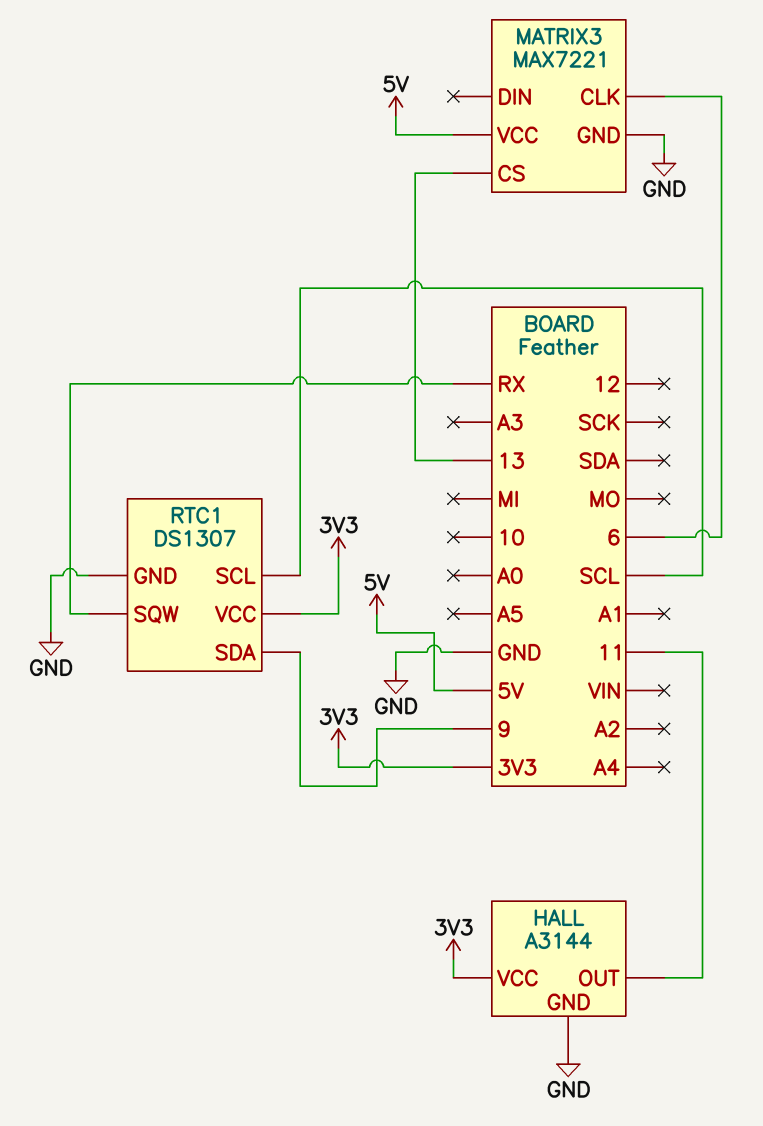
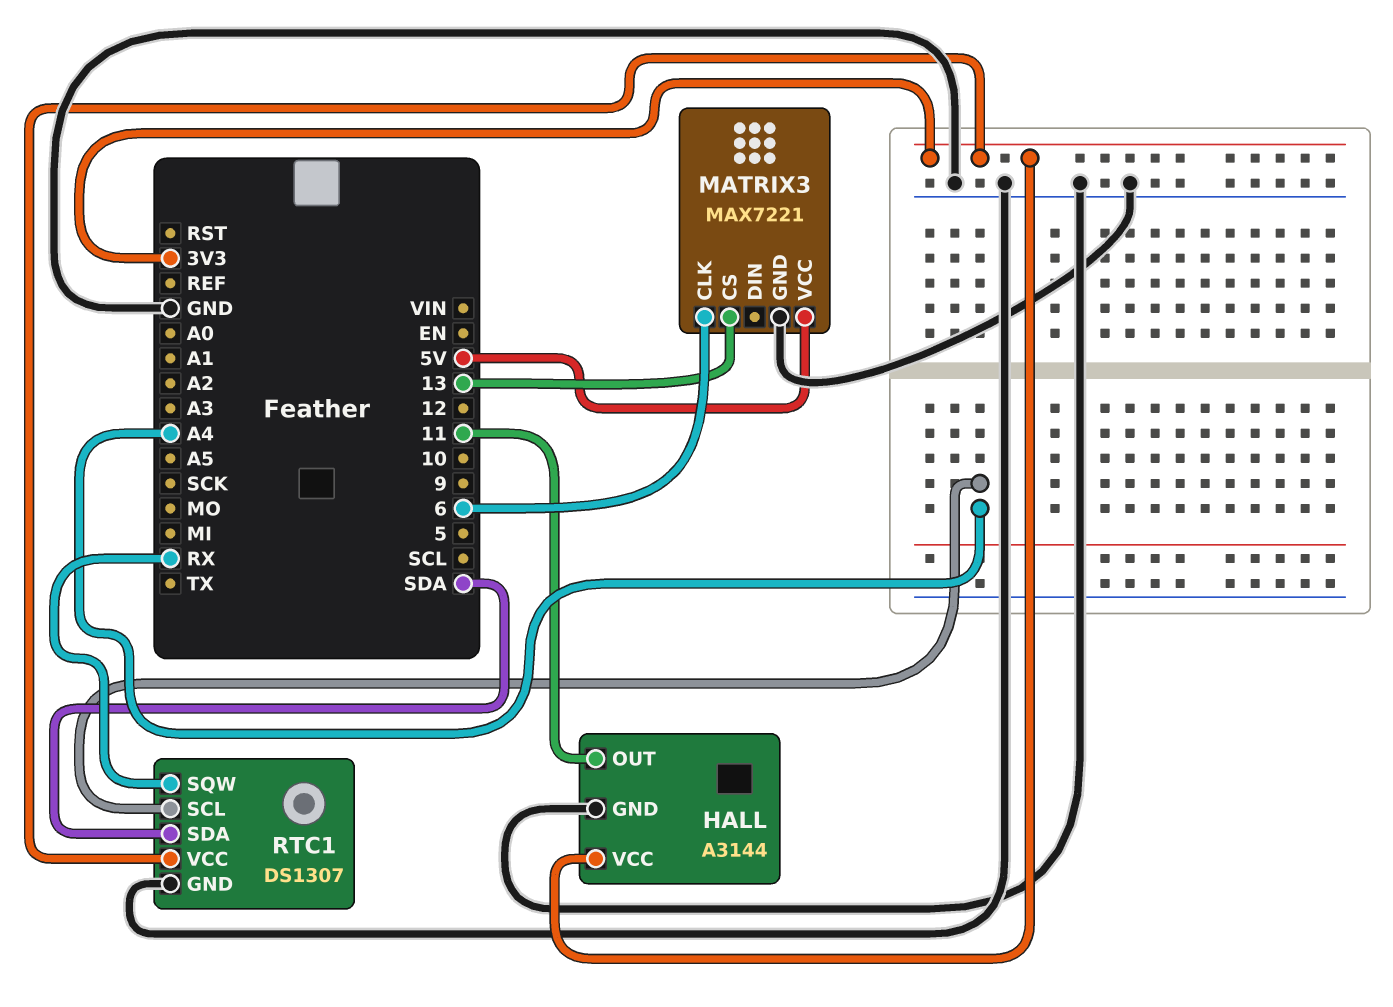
RTC1 pin SCL: SCL -> A4
RTC1 pin SDA: 9 -> SDA

